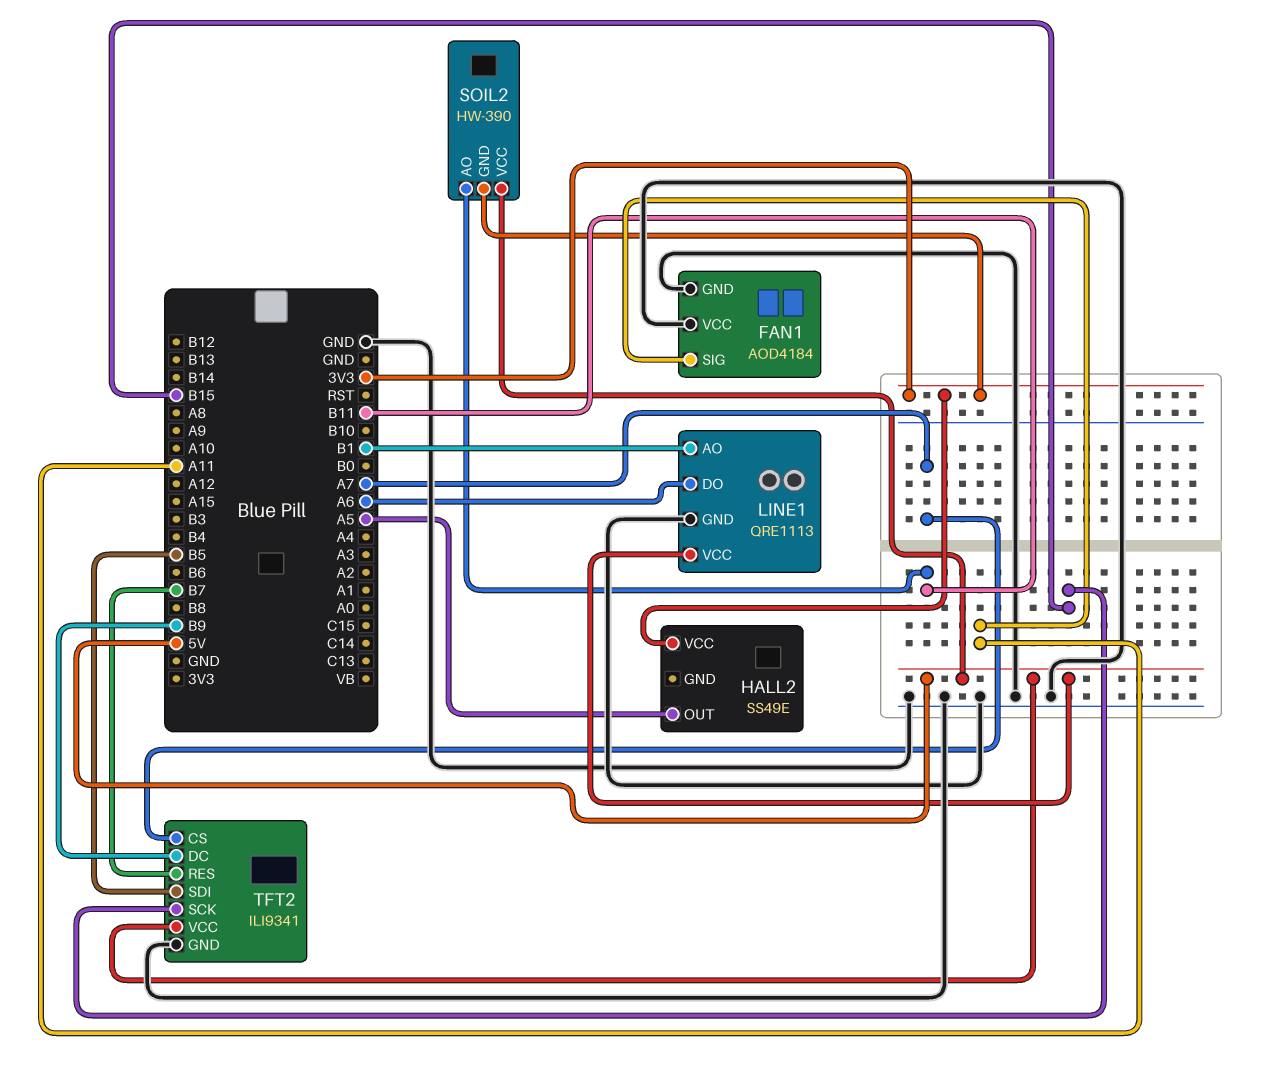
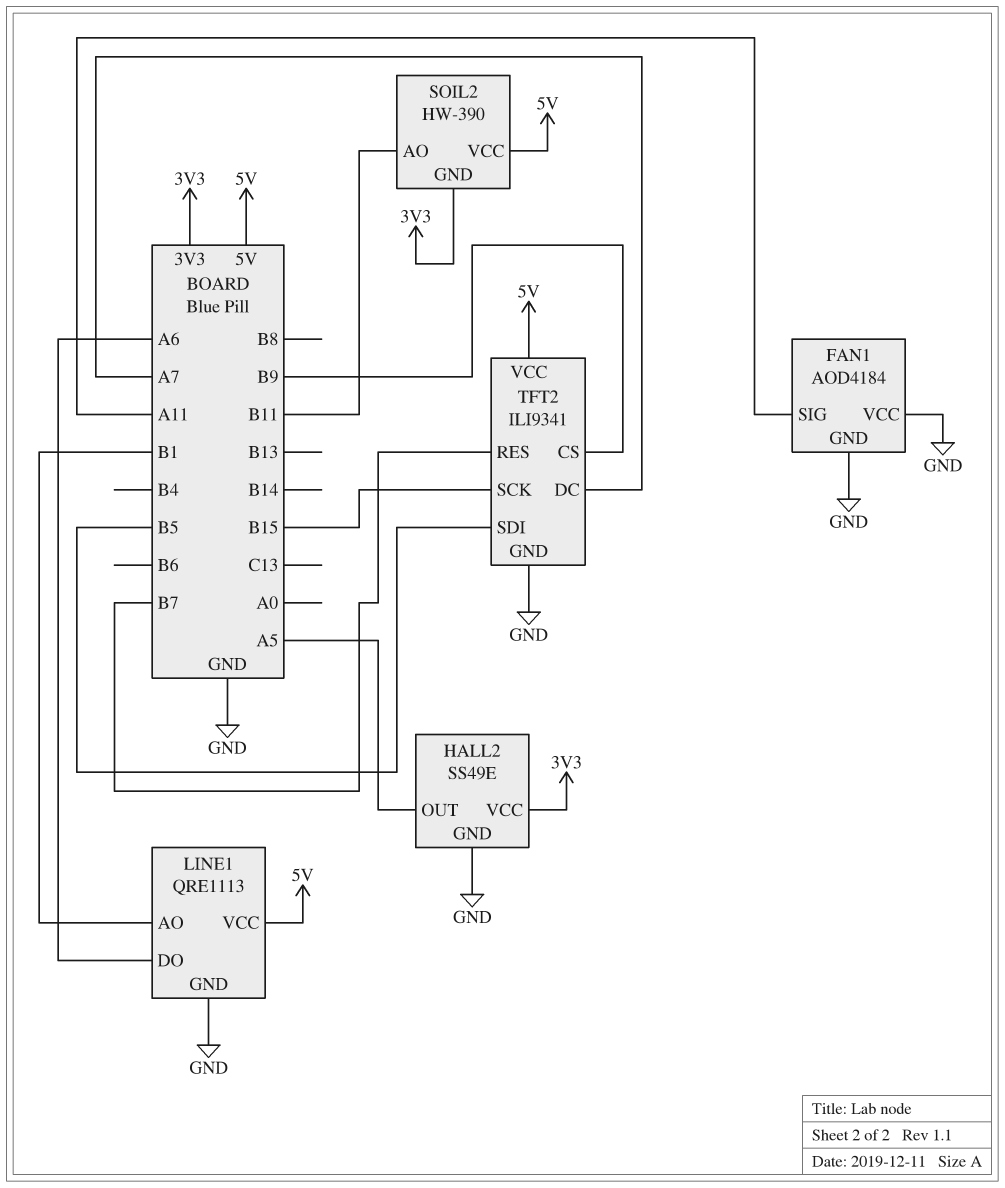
HALL2 pin GND: none -> GND
TFT2 pin CS: A7 -> B9
TFT2 pin DC: B9 -> A7

